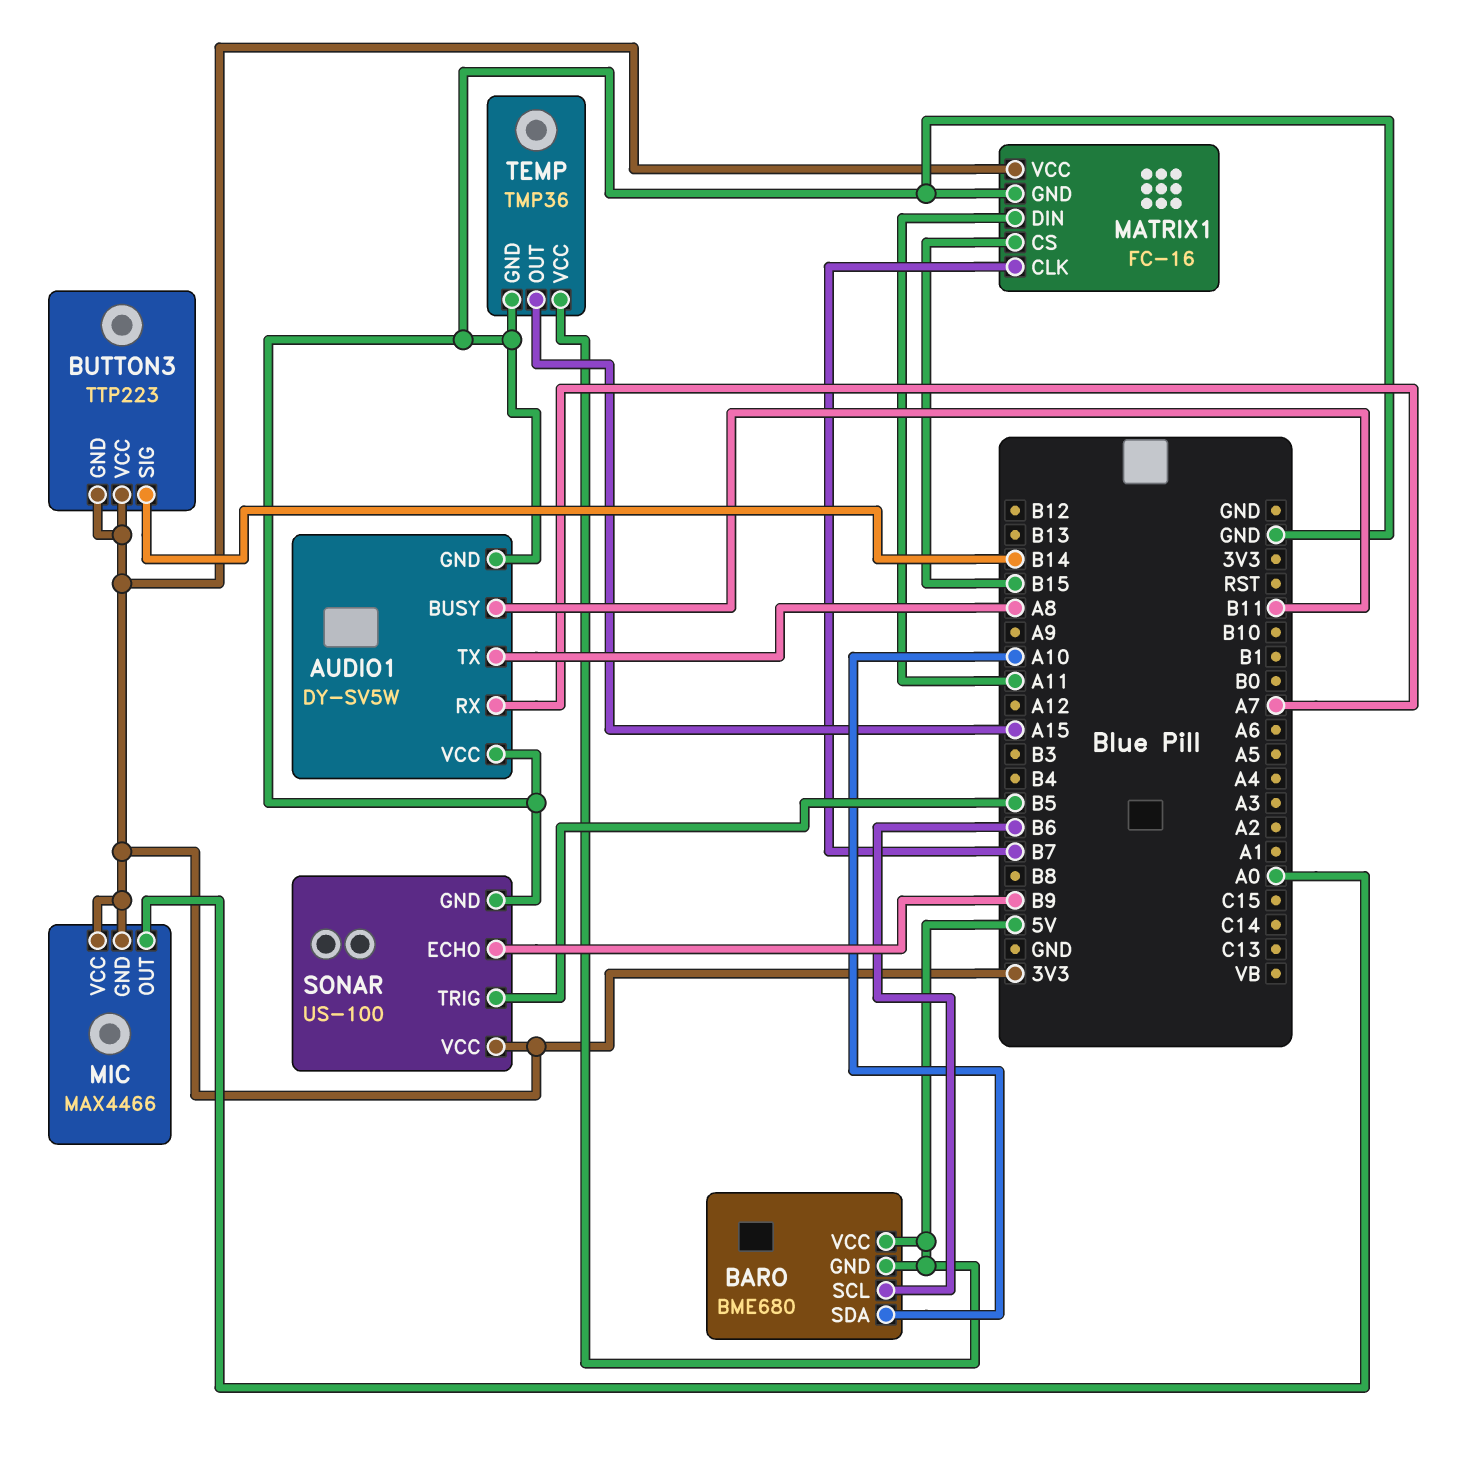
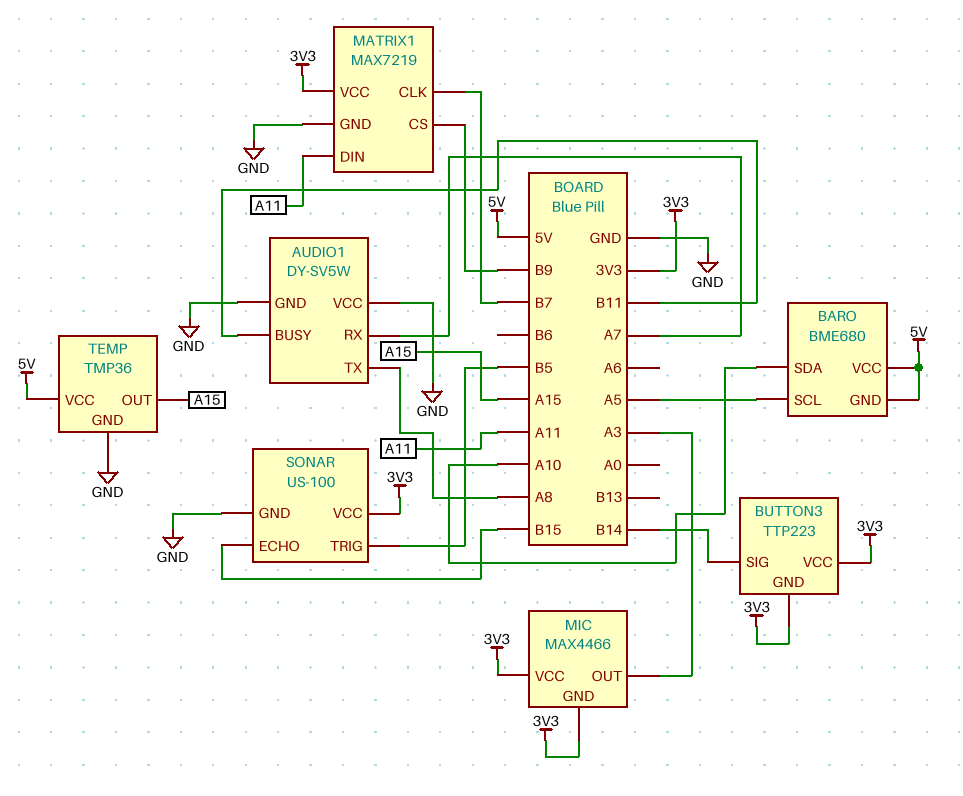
BARO pin SCL: B6 -> A5
MATRIX1: FC-16 -> MAX7219
MATRIX1 pin CS: B15 -> B9
MIC pin OUT: A0 -> A3
SONAR pin ECHO: B9 -> B15

